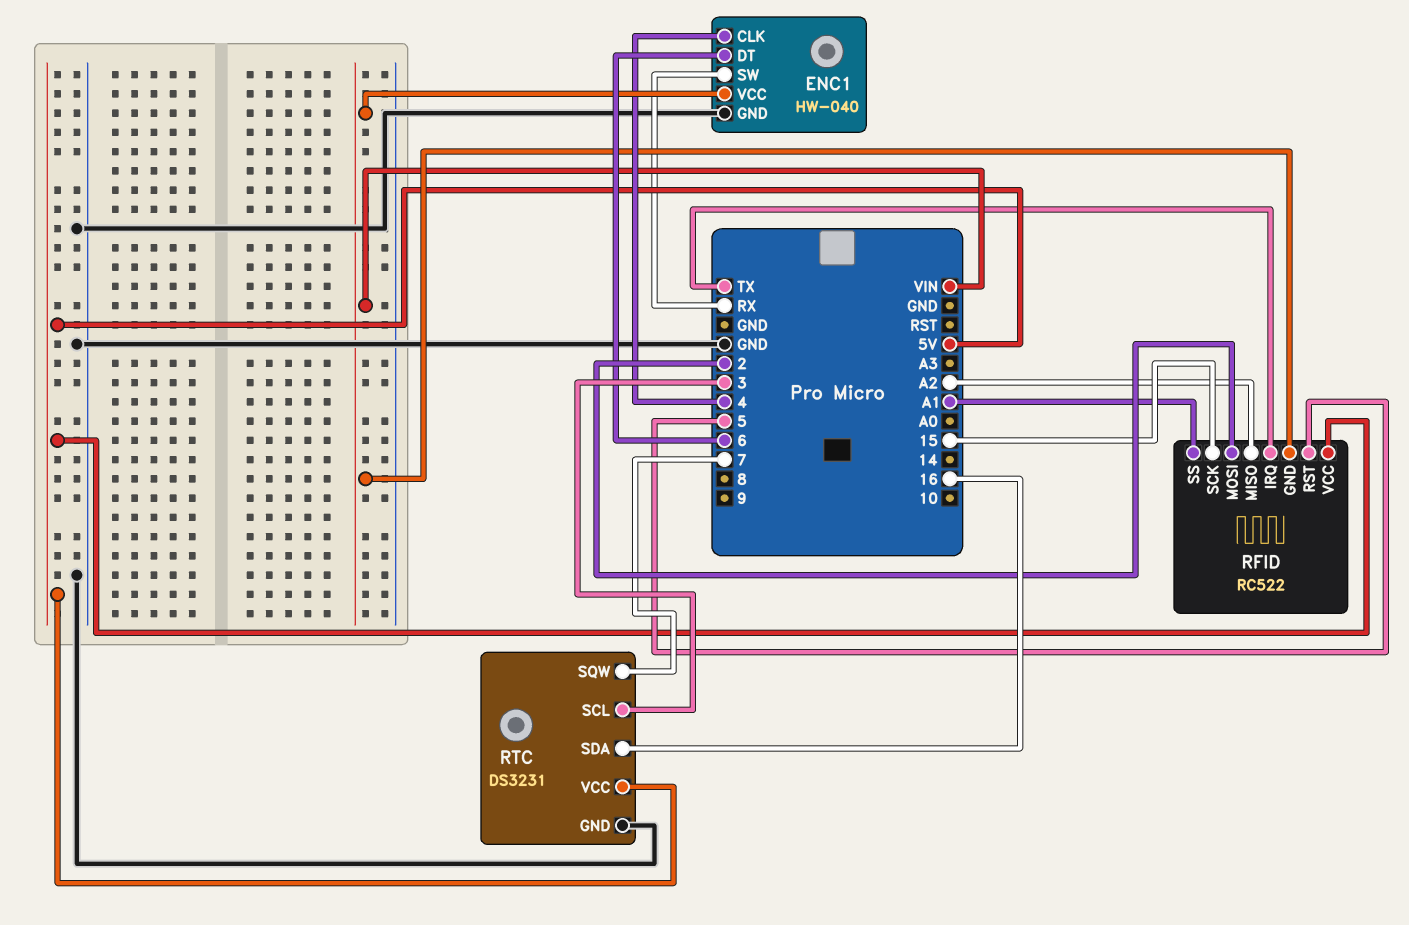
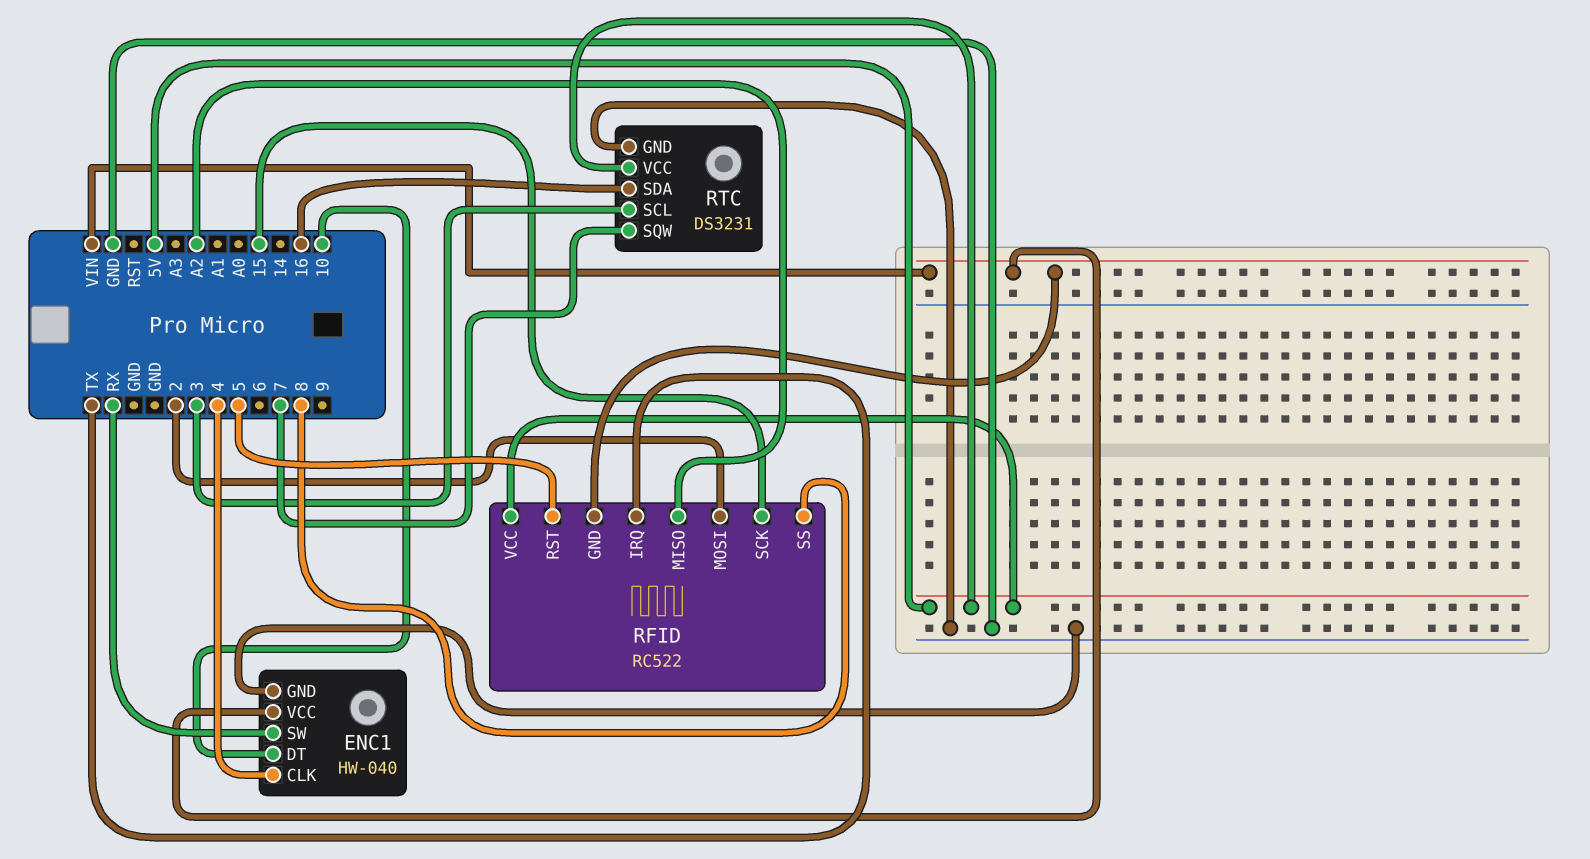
ENC1 pin DT: 6 -> 10
RFID pin SS: A1 -> 8

